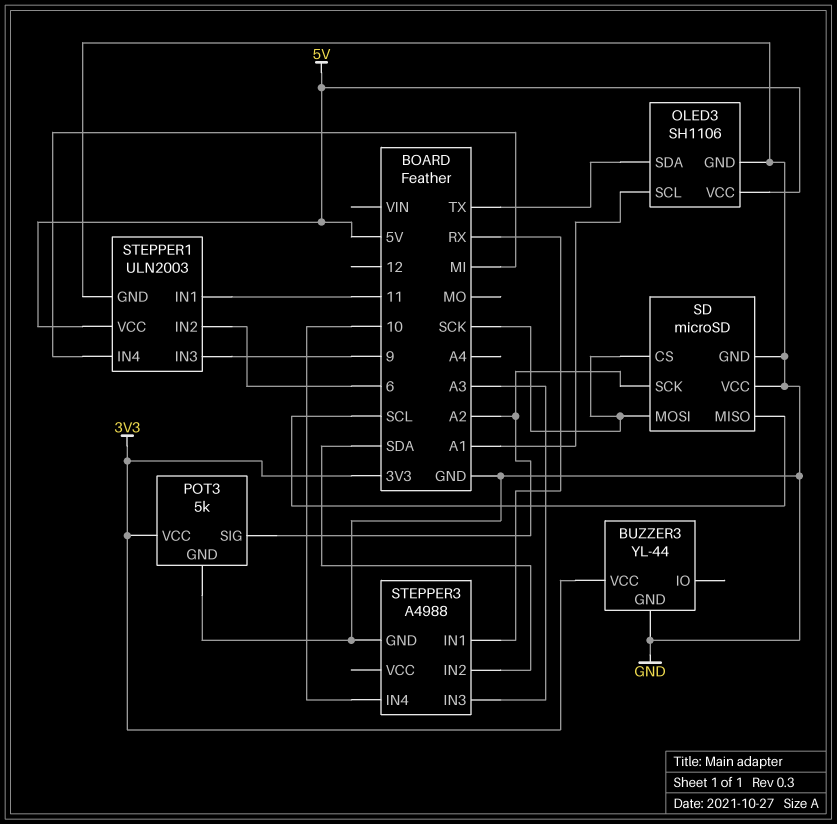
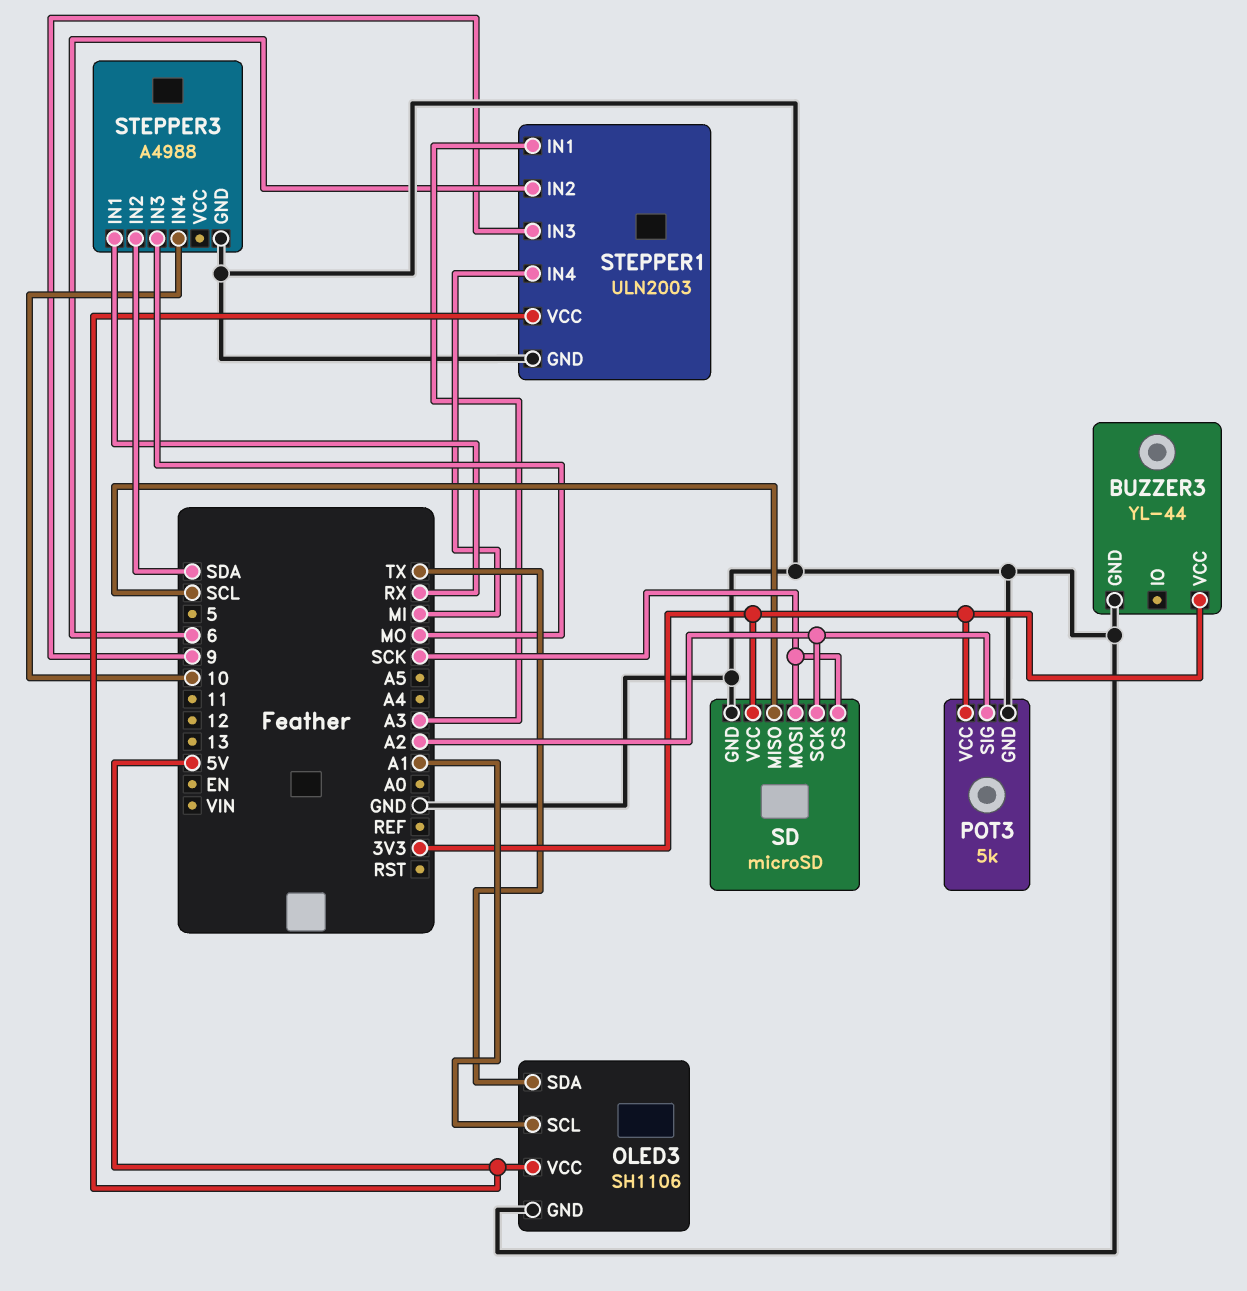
SD pin VCC: GND -> 3V3
STEPPER1 pin IN1: 11 -> A3
STEPPER3 pin IN3: A3 -> MO

